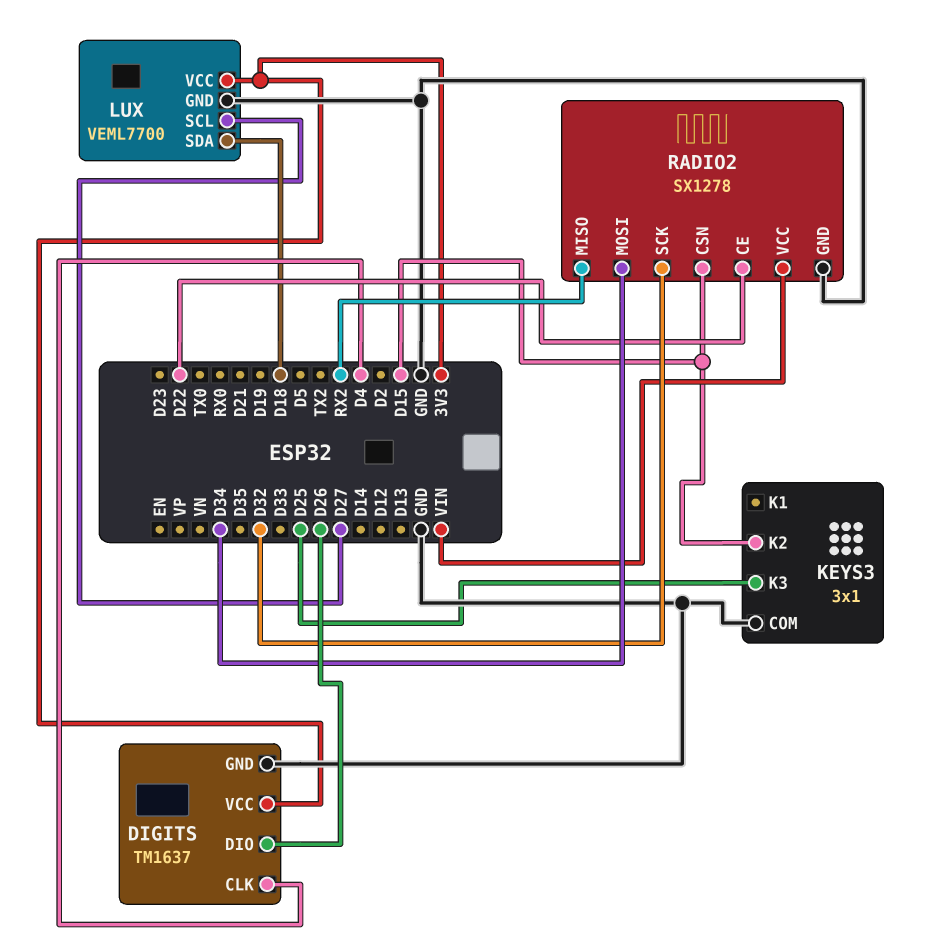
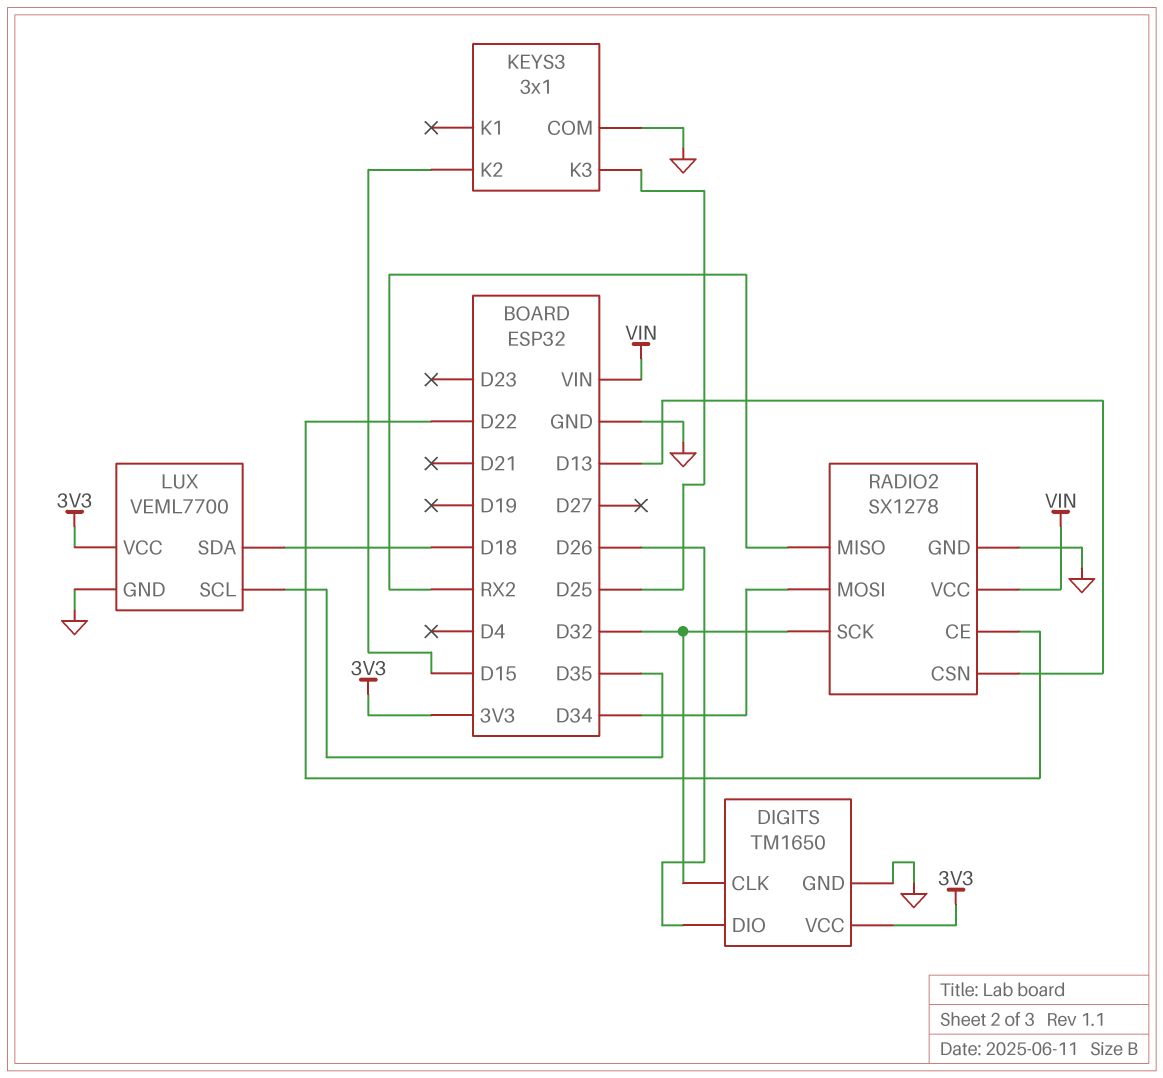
DIGITS: TM1637 -> TM1650
DIGITS pin CLK: D4 -> D32
LUX pin SCL: D27 -> D35
RADIO2 pin CSN: D15 -> D13

